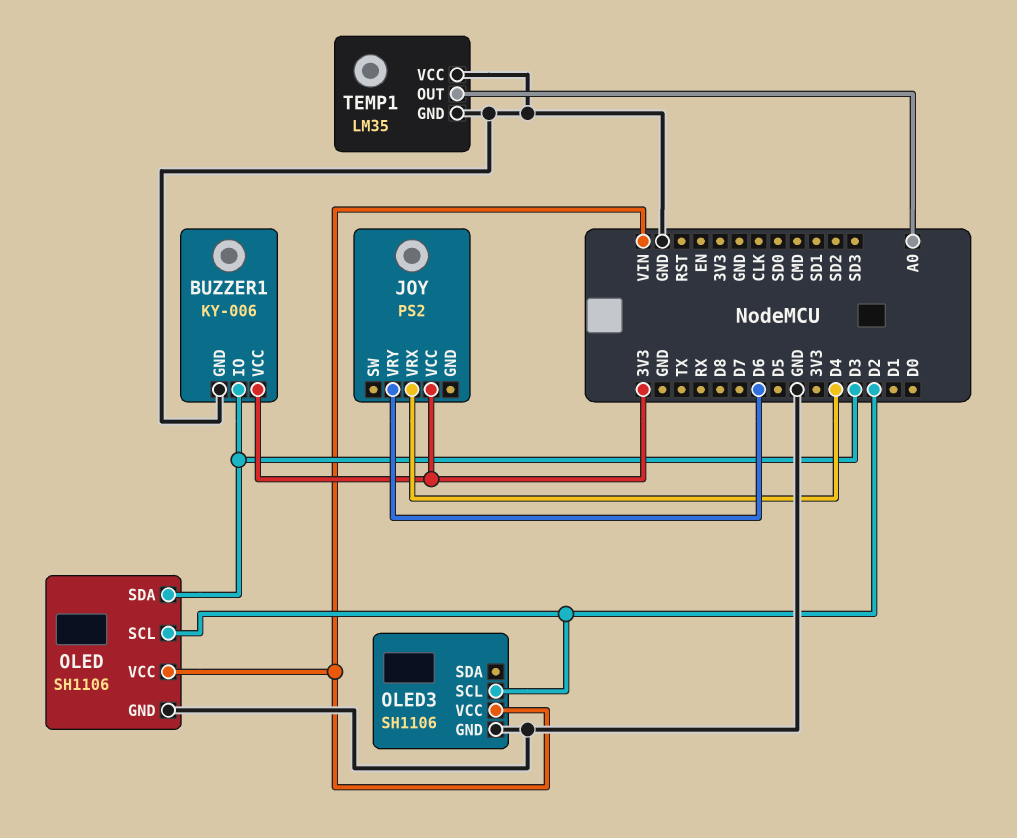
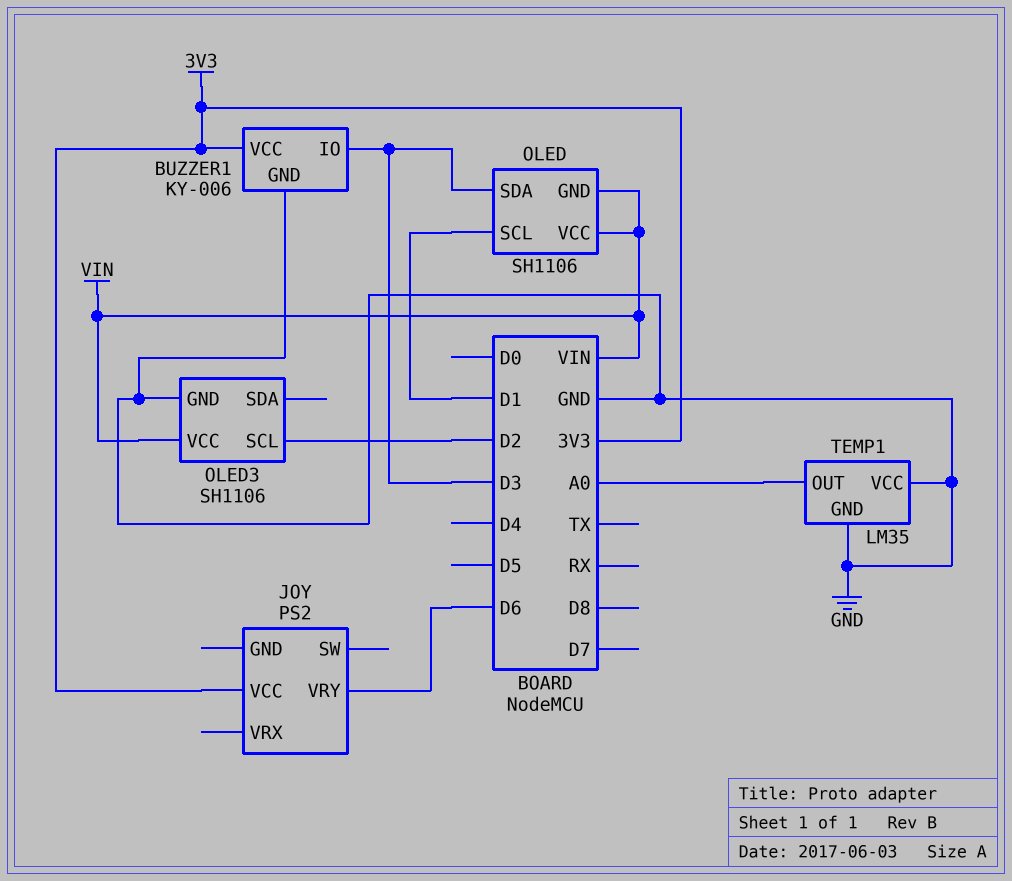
JOY pin VRX: D4 -> none
OLED pin GND: GND -> VIN
OLED pin SCL: D2 -> D1

